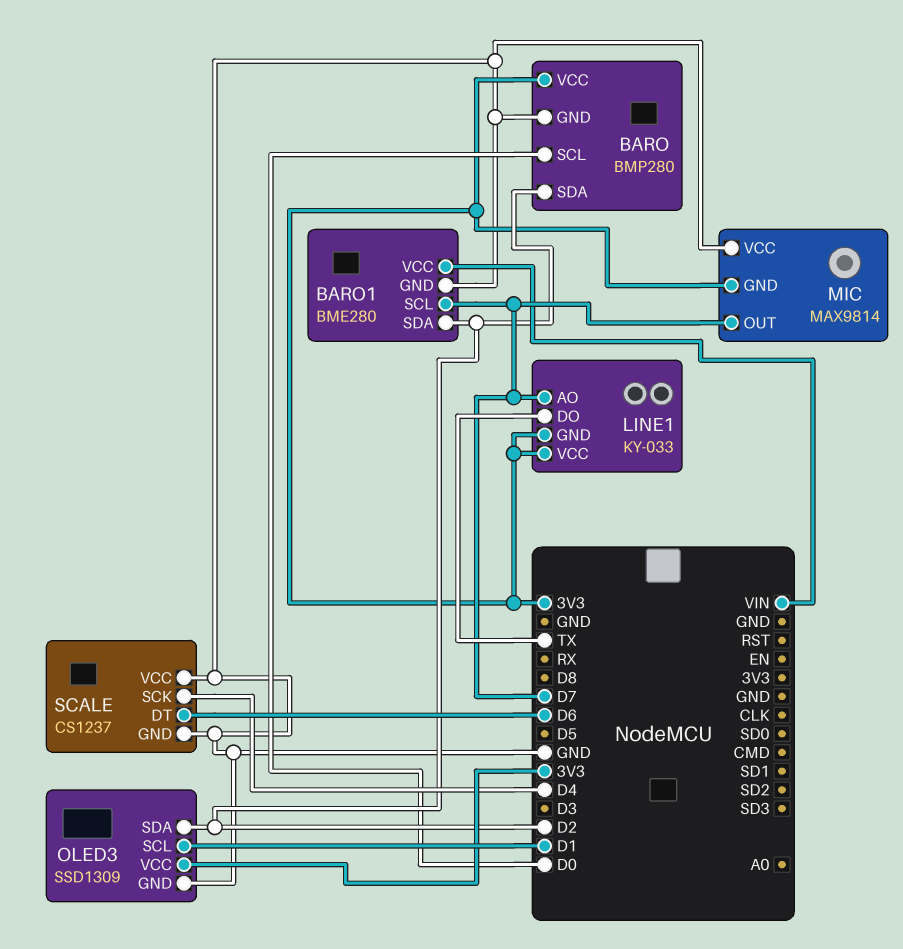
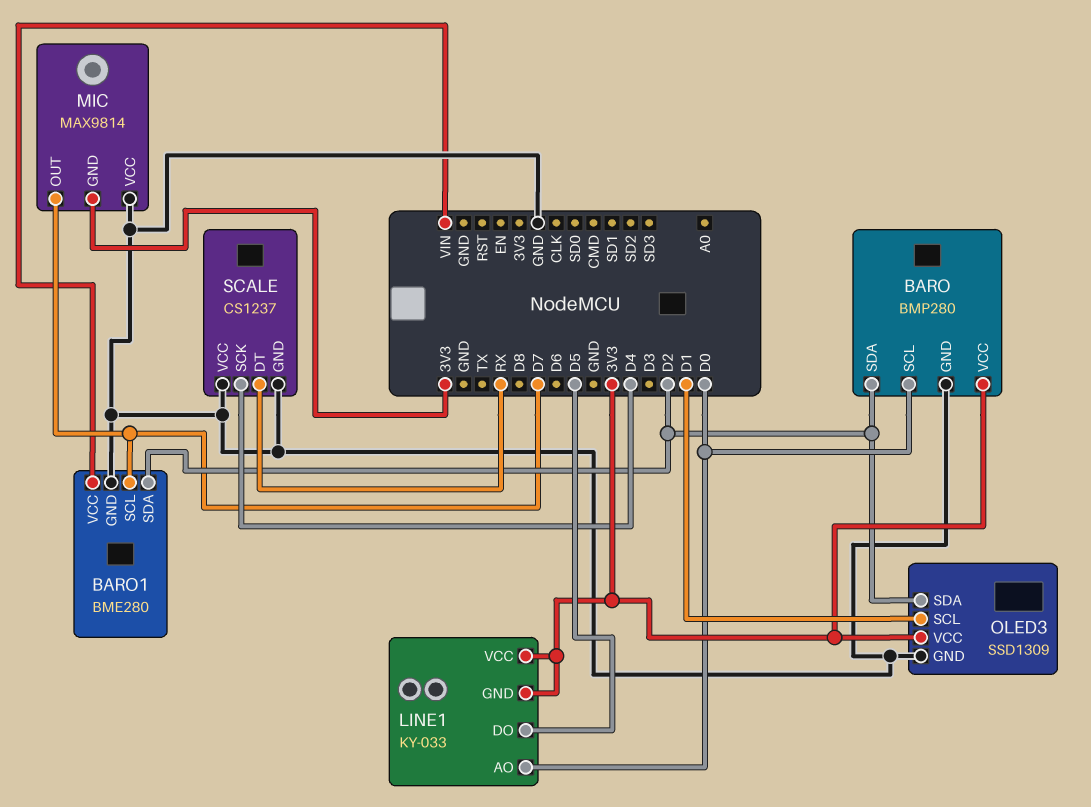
LINE1 pin AO: D7 -> D0
LINE1 pin DO: TX -> D5
SCALE pin DT: D6 -> RX

